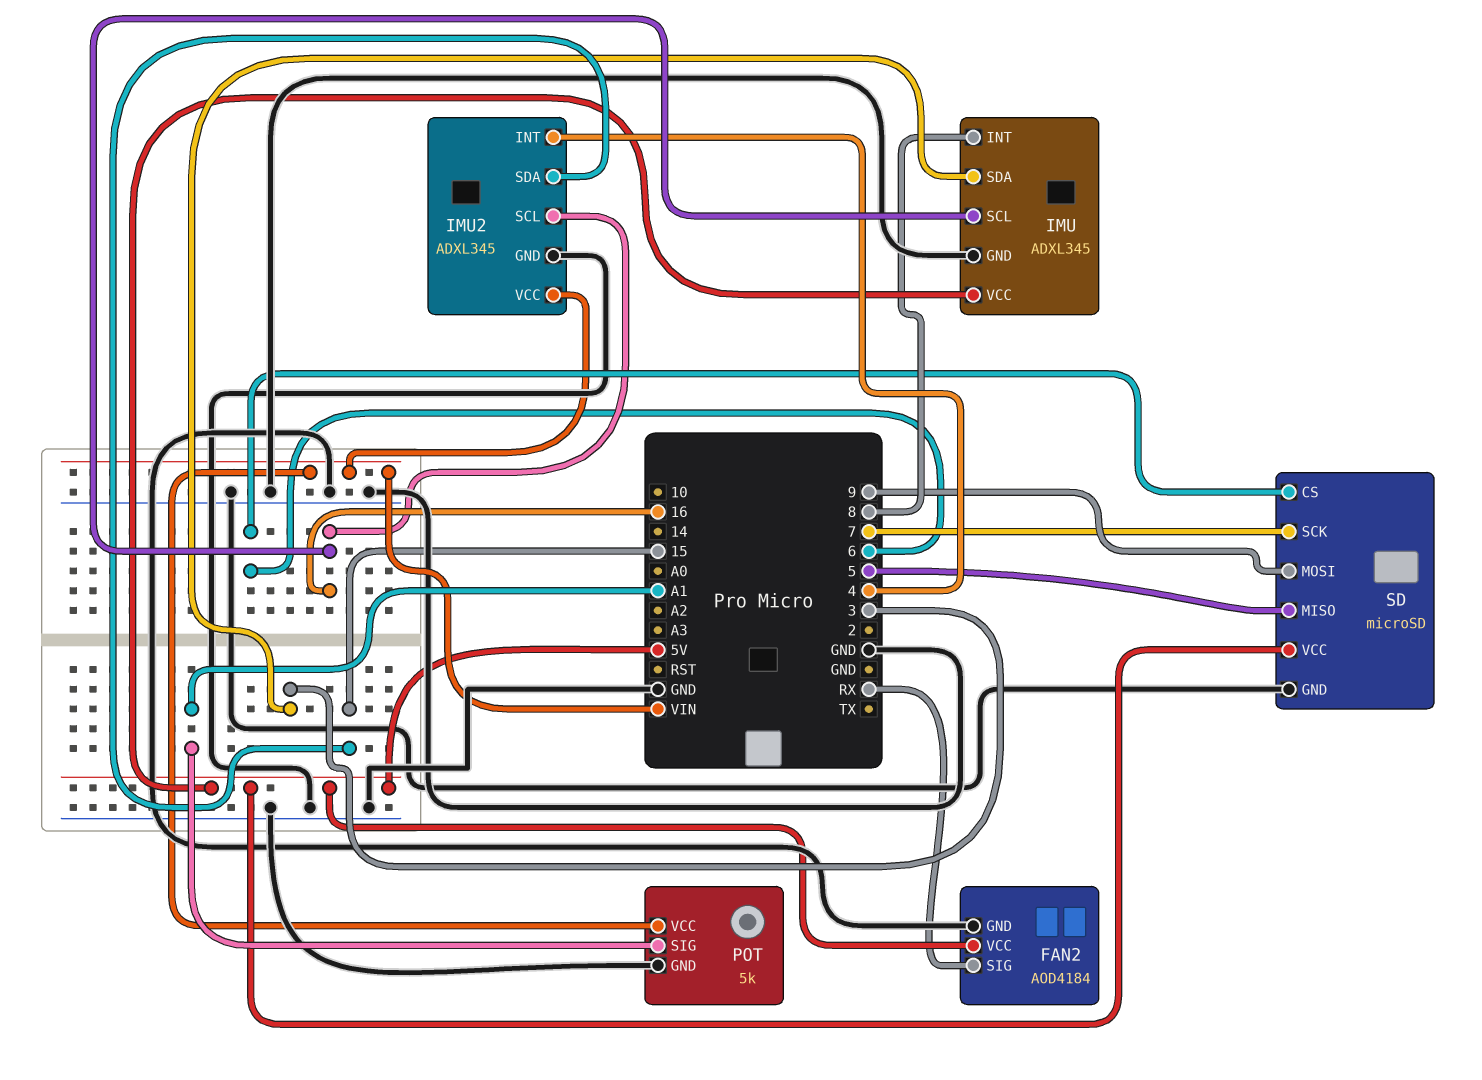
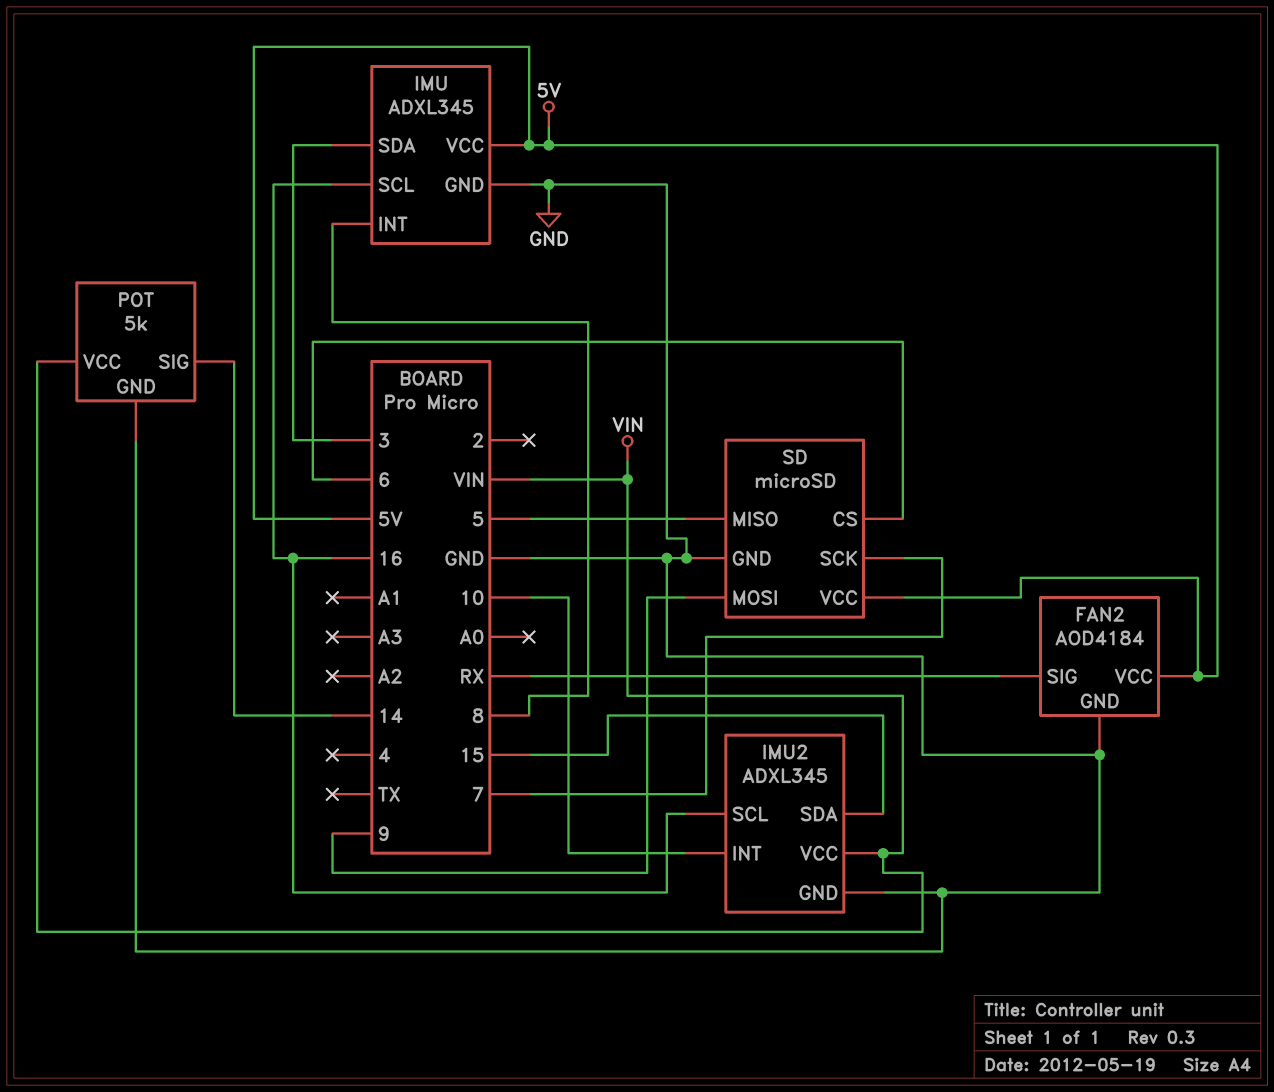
IMU2 pin INT: 4 -> 10
POT pin SIG: A1 -> 14

